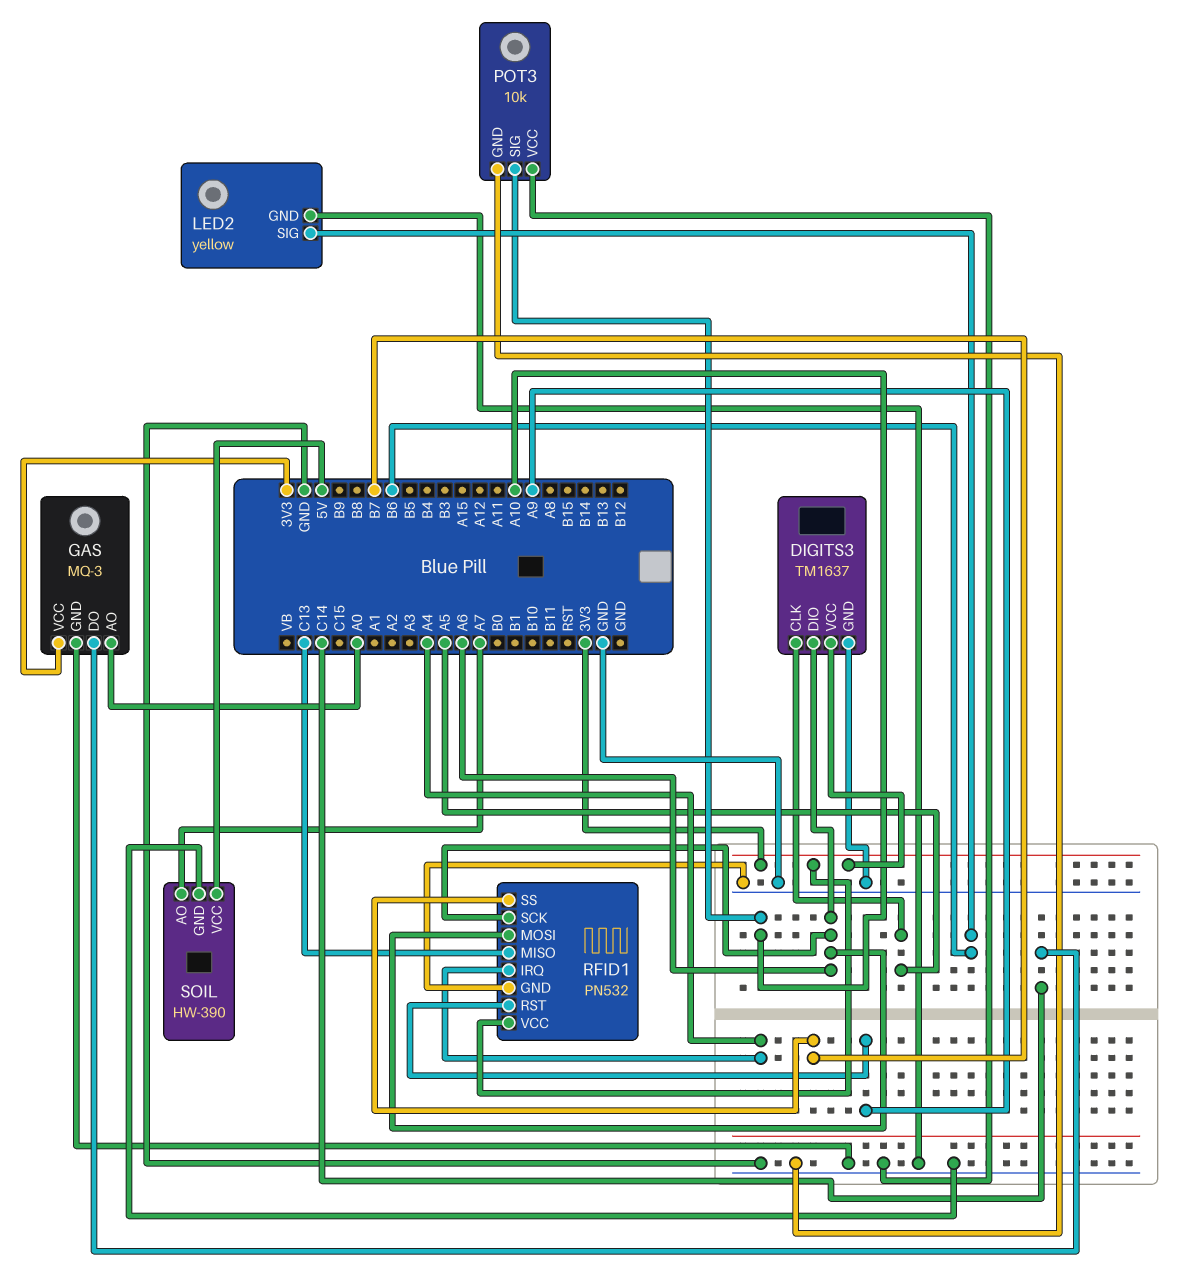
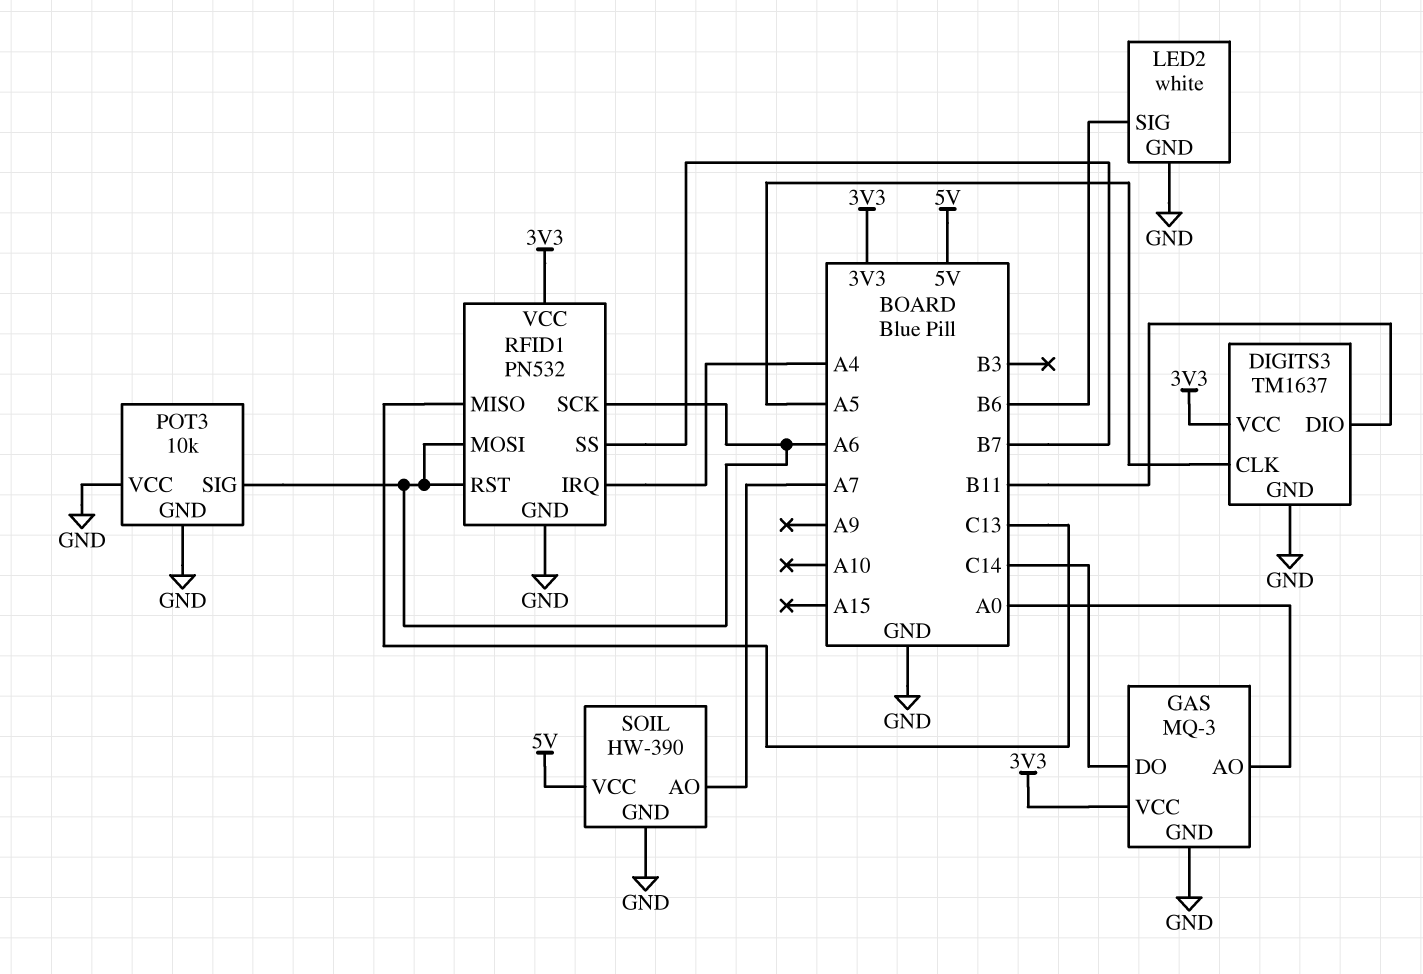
DIGITS3 pin DIO: A6 -> B11
LED2: yellow -> white
POT3 pin SIG: A10 -> A6
RFID1 pin RST: A9 -> A6

